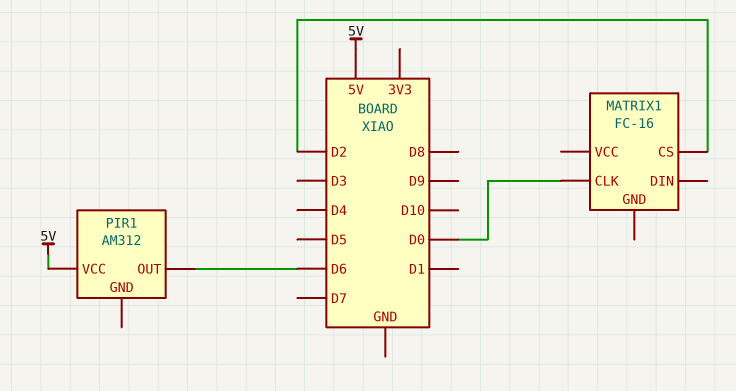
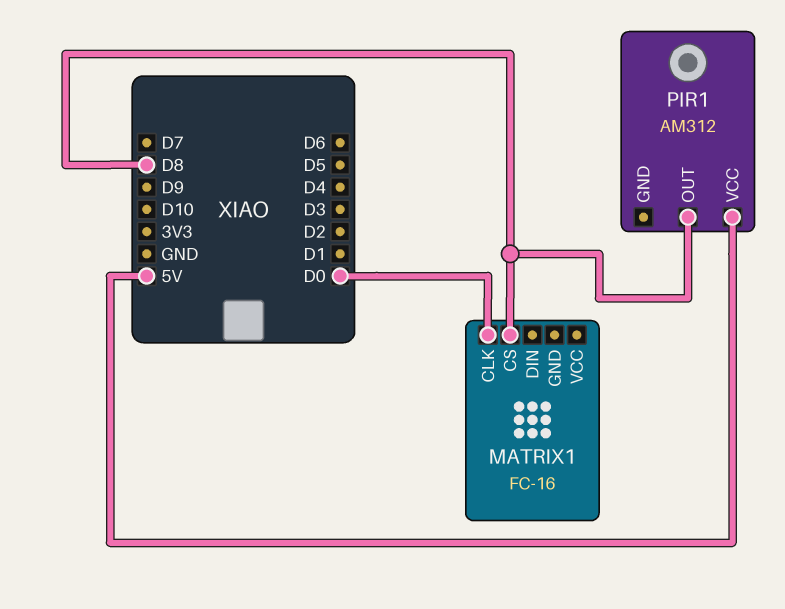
MATRIX1 pin CS: D2 -> D8
PIR1 pin OUT: D6 -> D8

